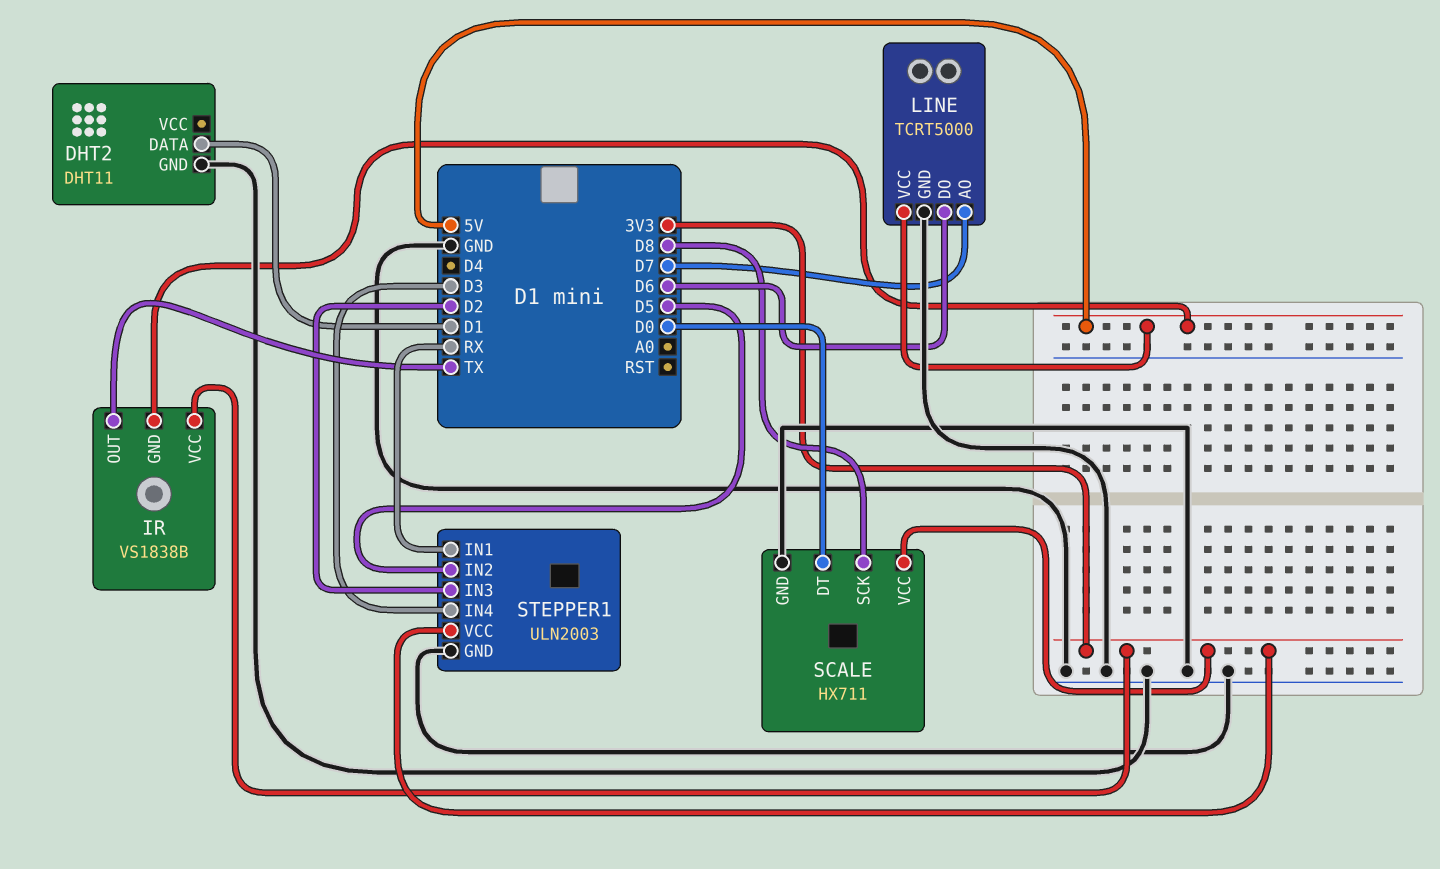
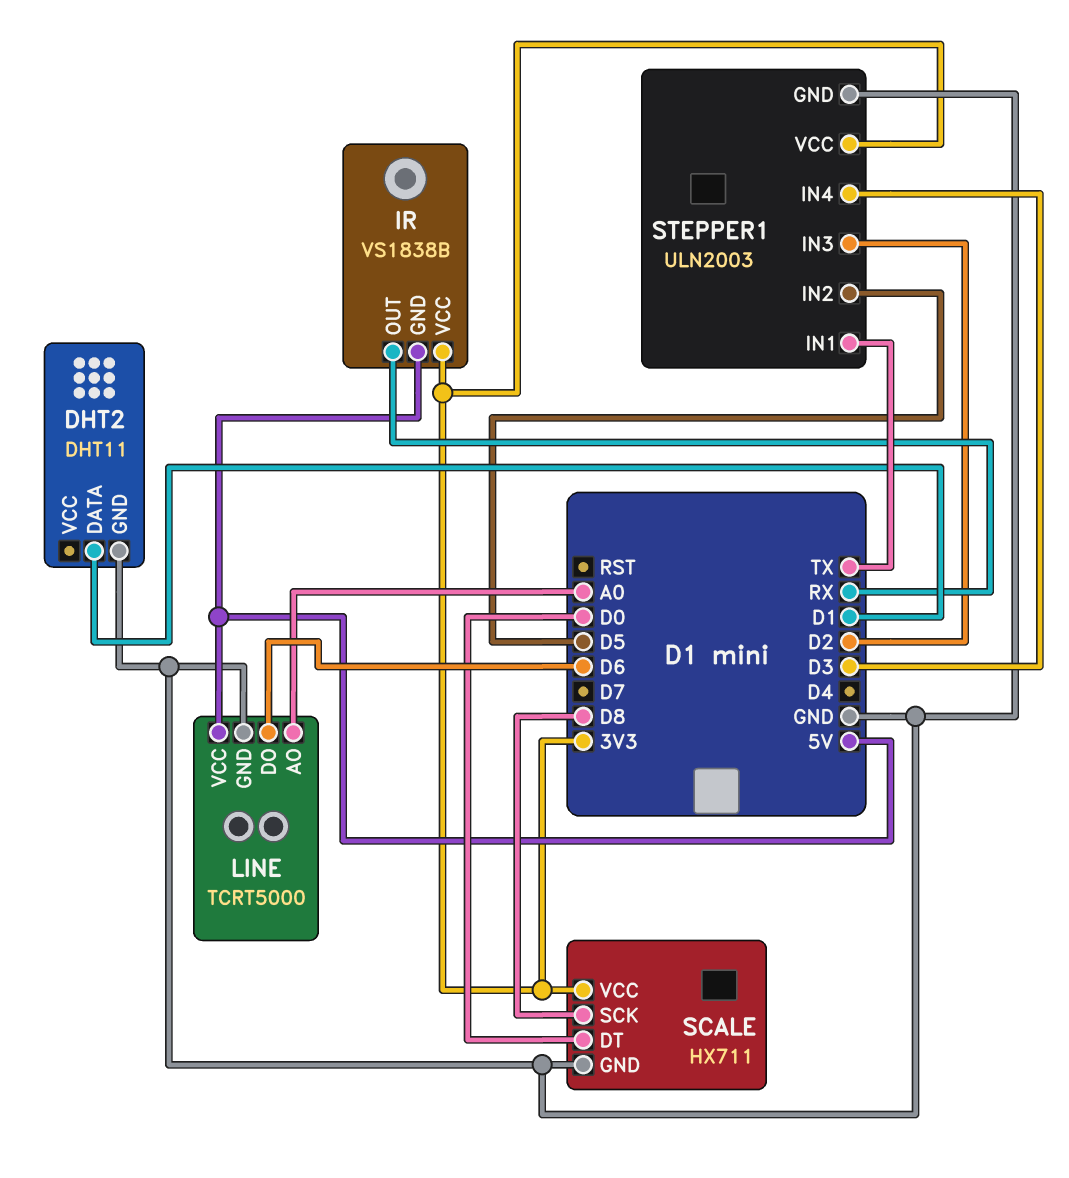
IR pin OUT: TX -> RX
LINE pin AO: D7 -> A0
STEPPER1 pin IN1: RX -> TX

